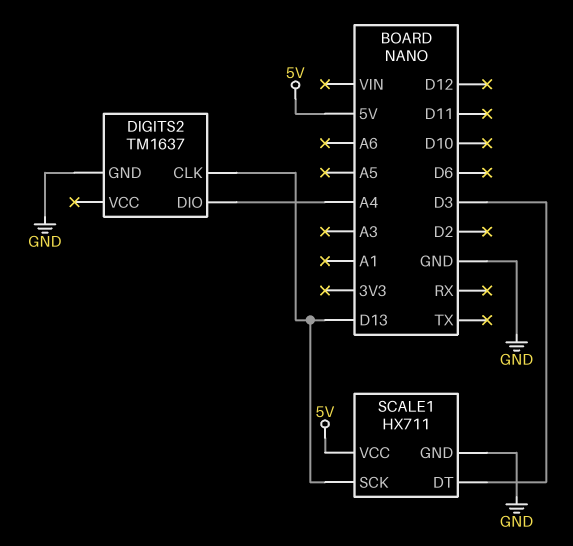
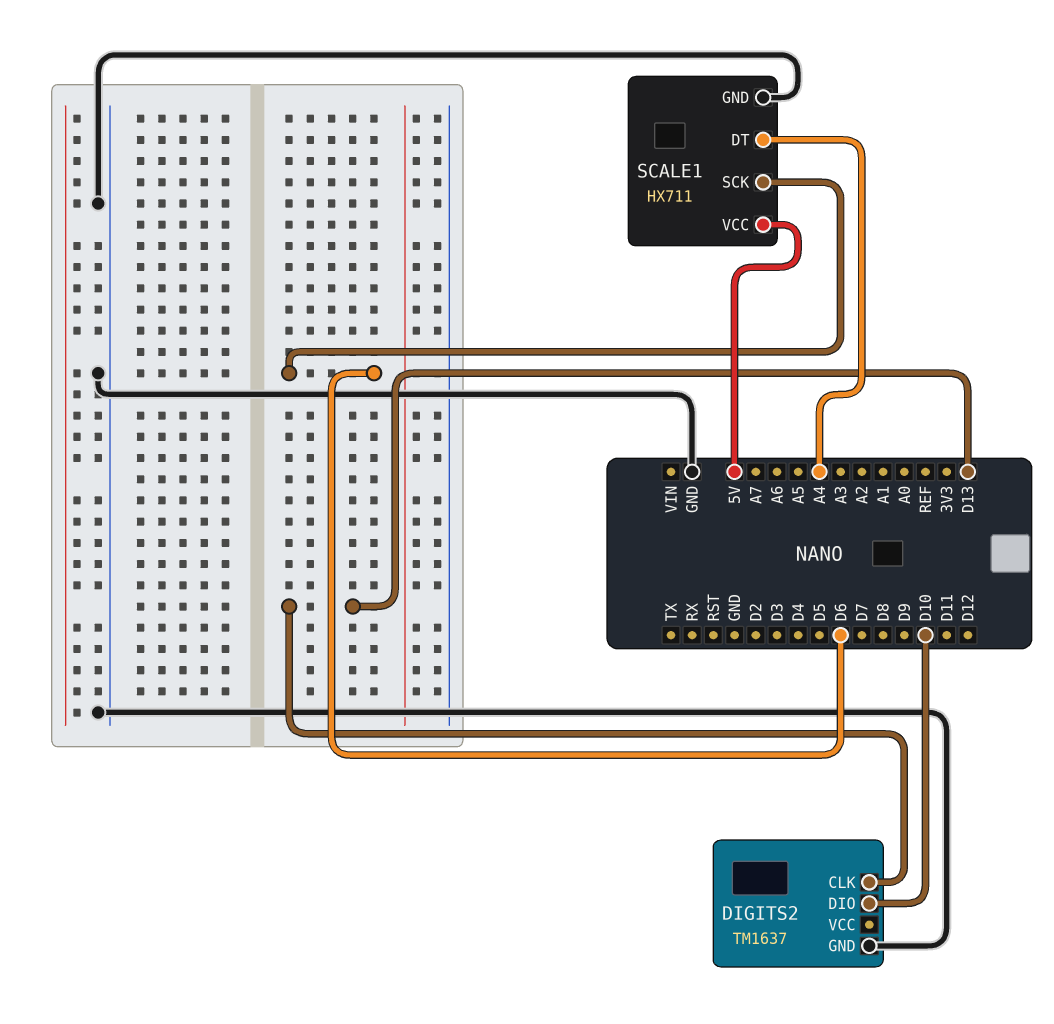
DIGITS2 pin DIO: A4 -> D10
SCALE1 pin DT: D3 -> A4
SCALE1 pin SCK: D13 -> D6

